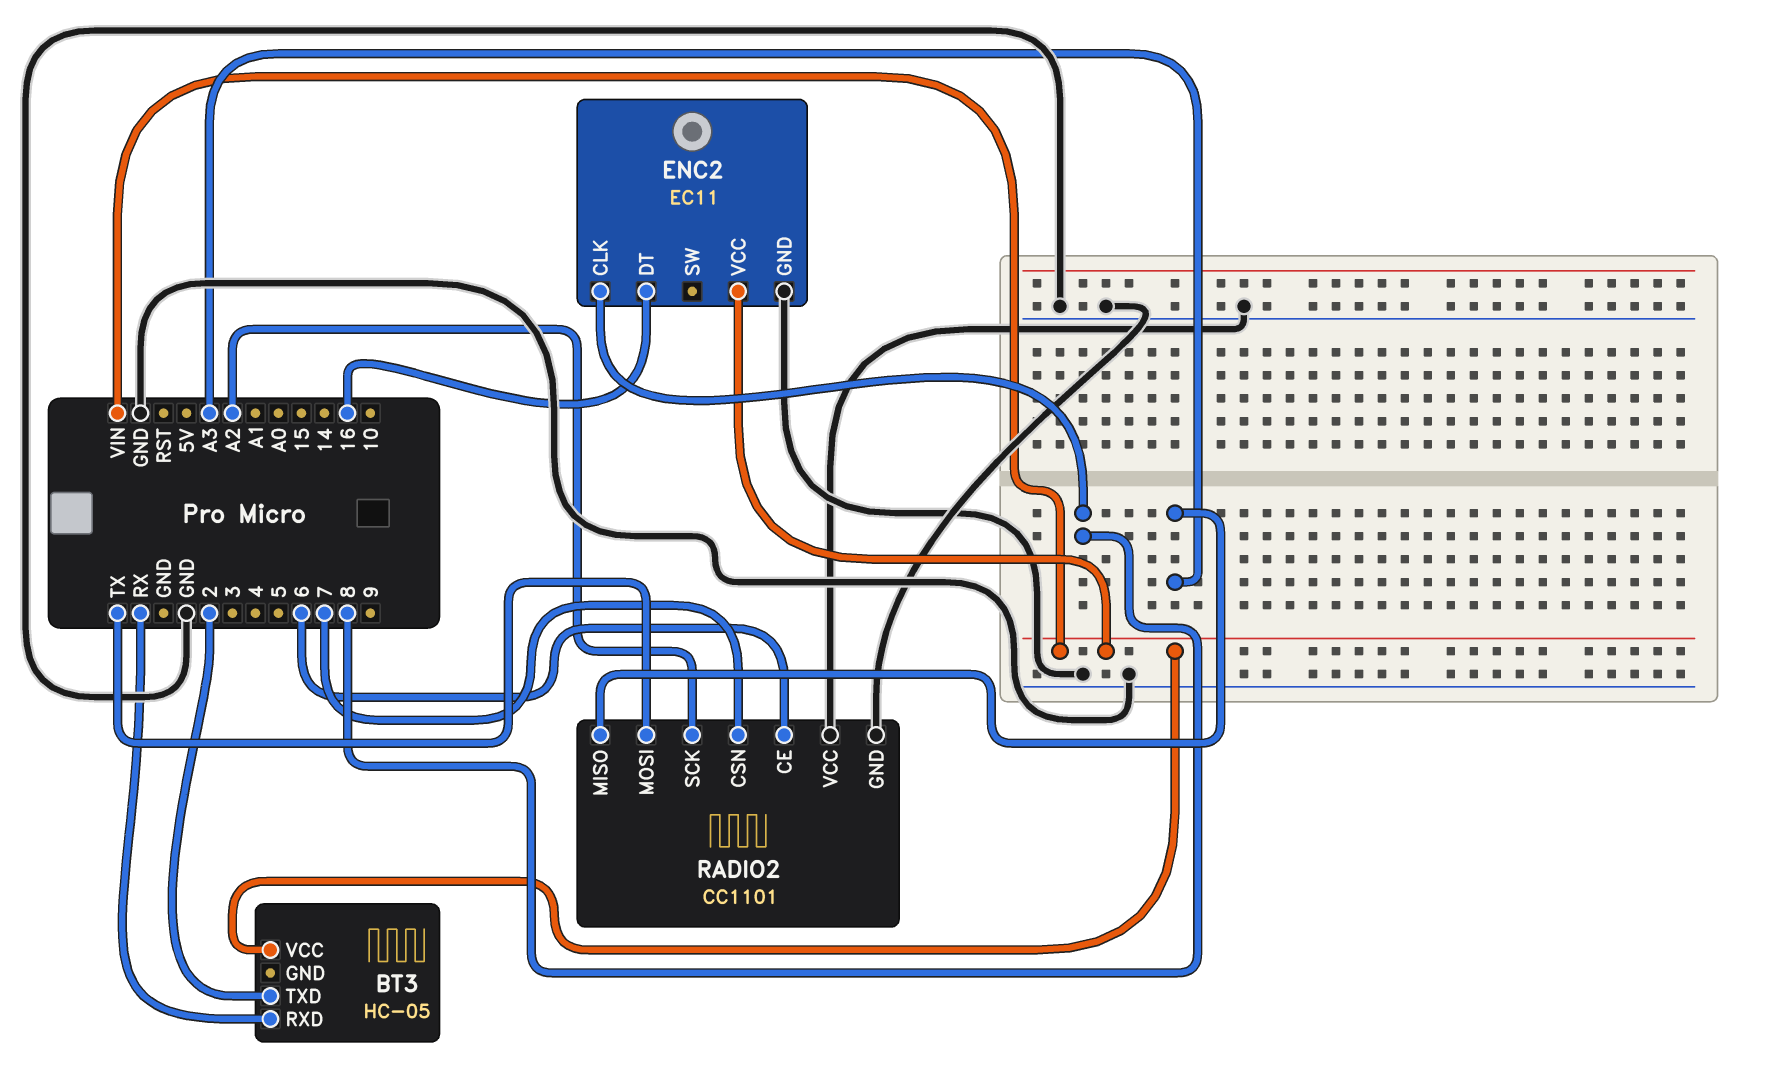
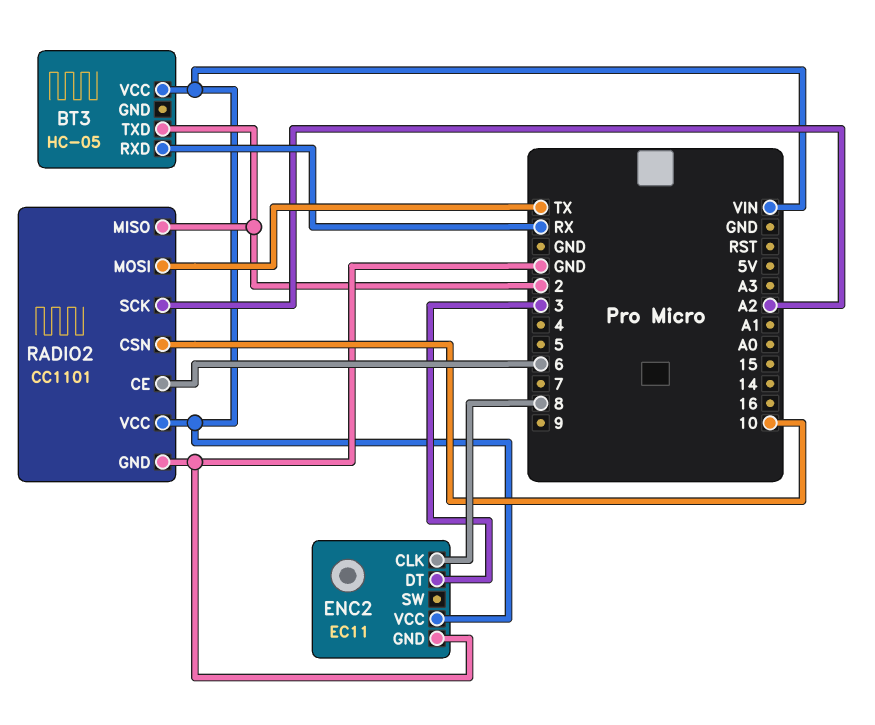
ENC2 pin DT: 16 -> 3
RADIO2 pin CSN: 7 -> 10
RADIO2 pin MISO: A3 -> 2
RADIO2 pin VCC: GND -> VIN

